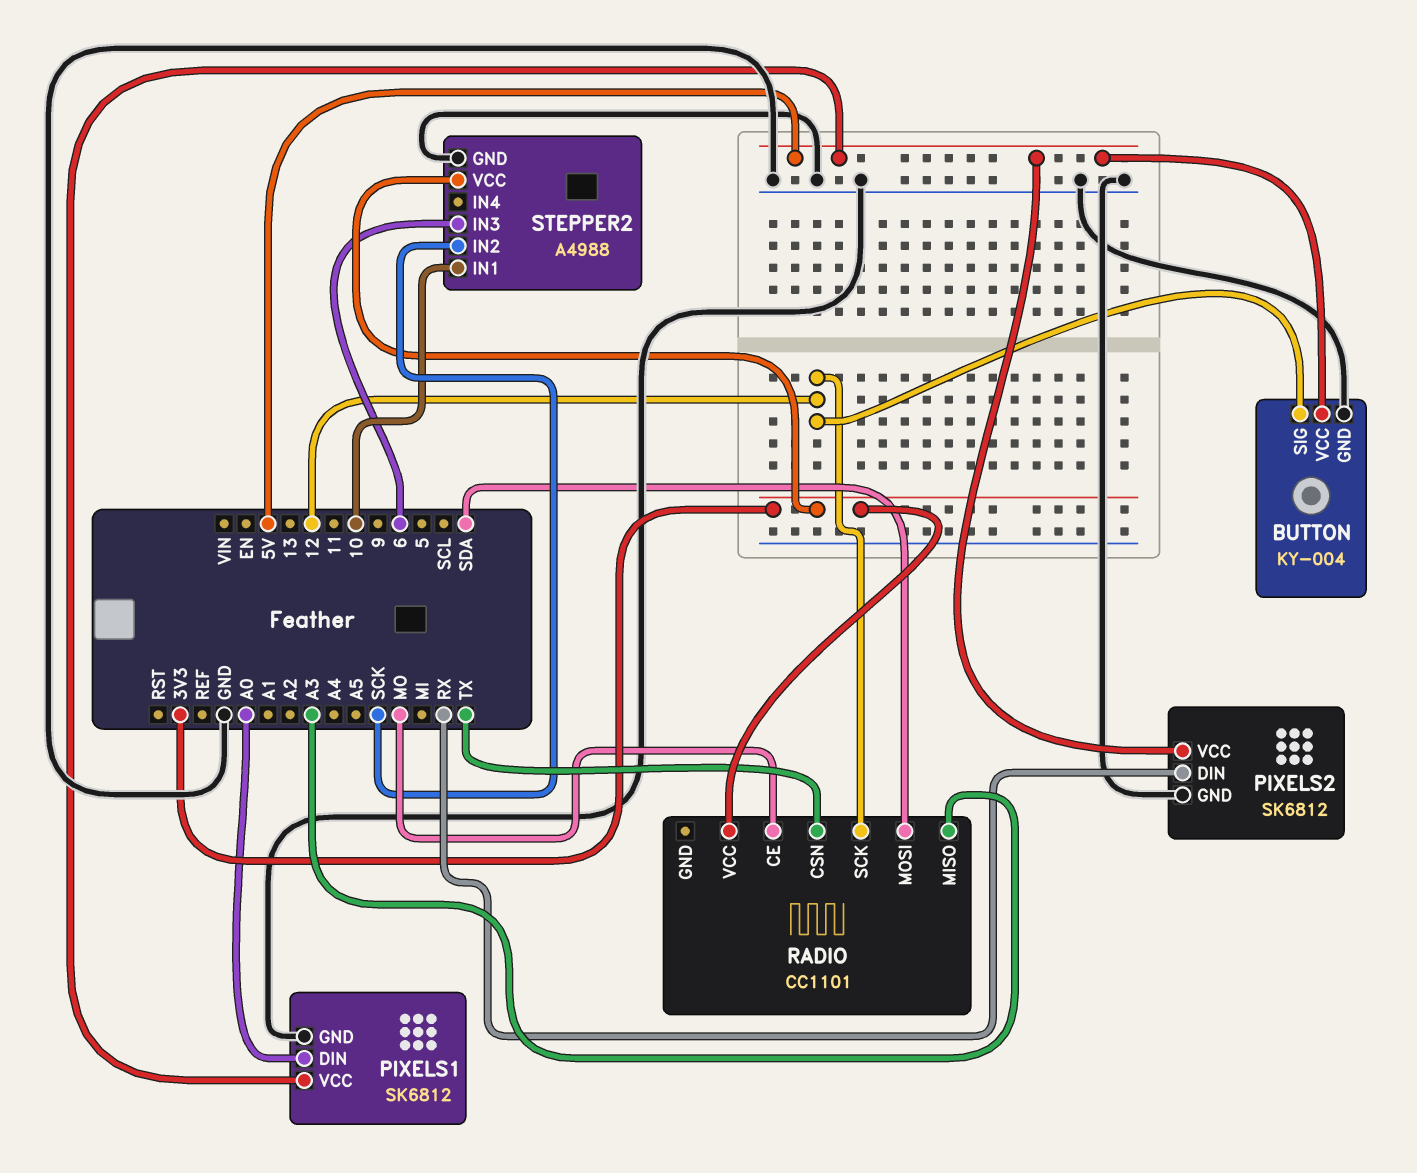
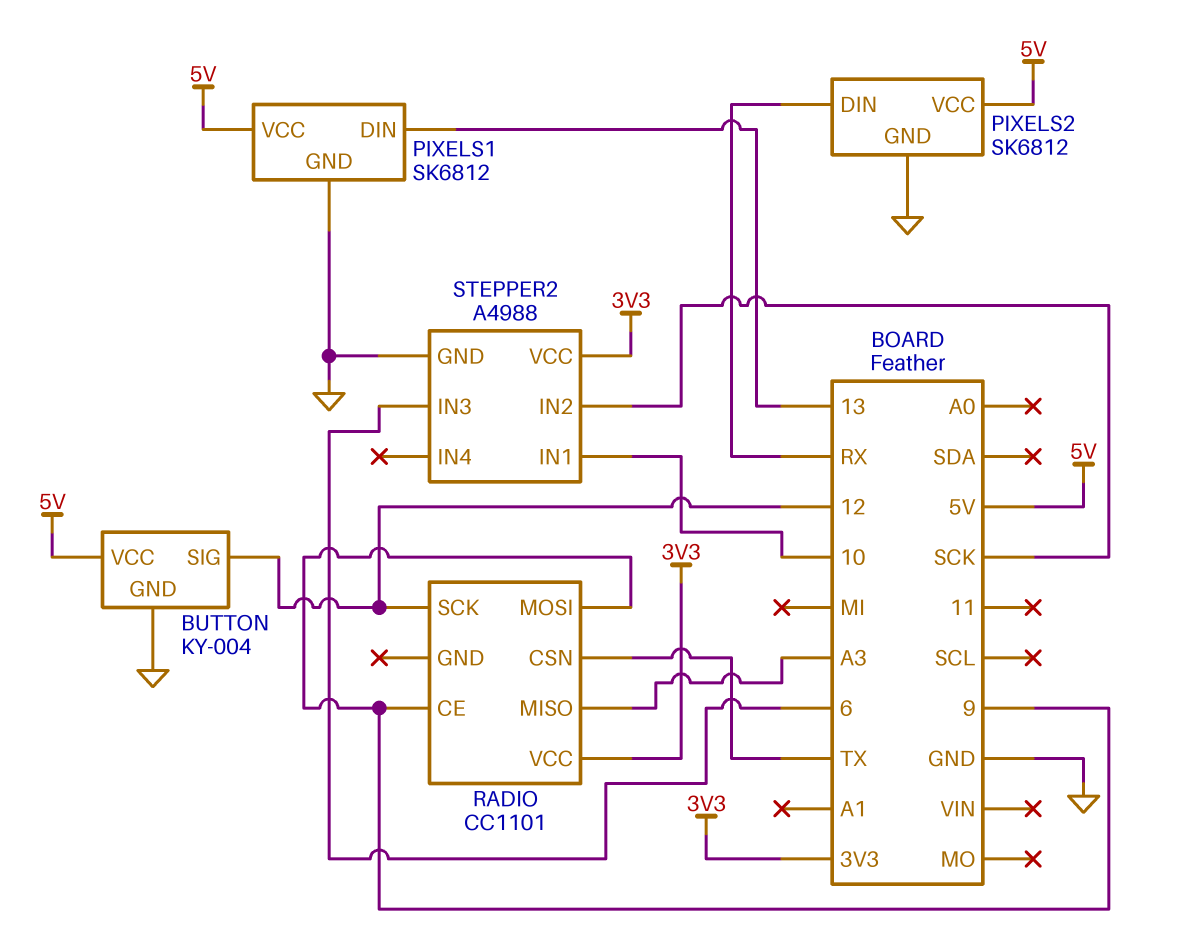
PIXELS1 pin DIN: A0 -> 13
RADIO pin CE: MO -> 9
RADIO pin MOSI: SDA -> 9

